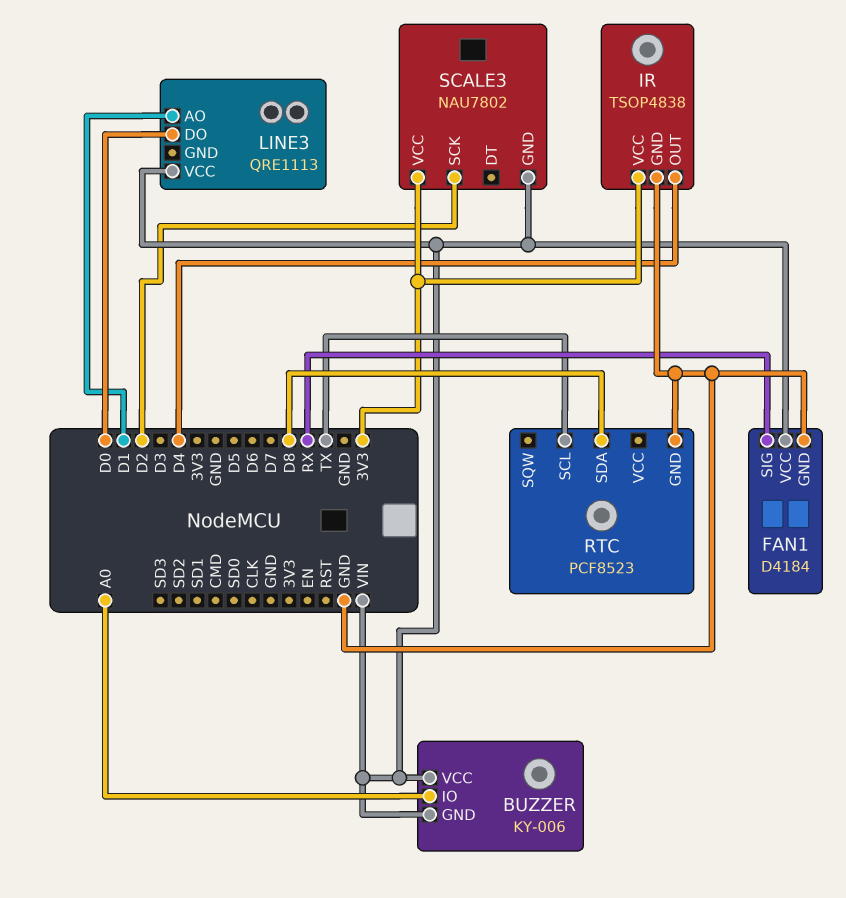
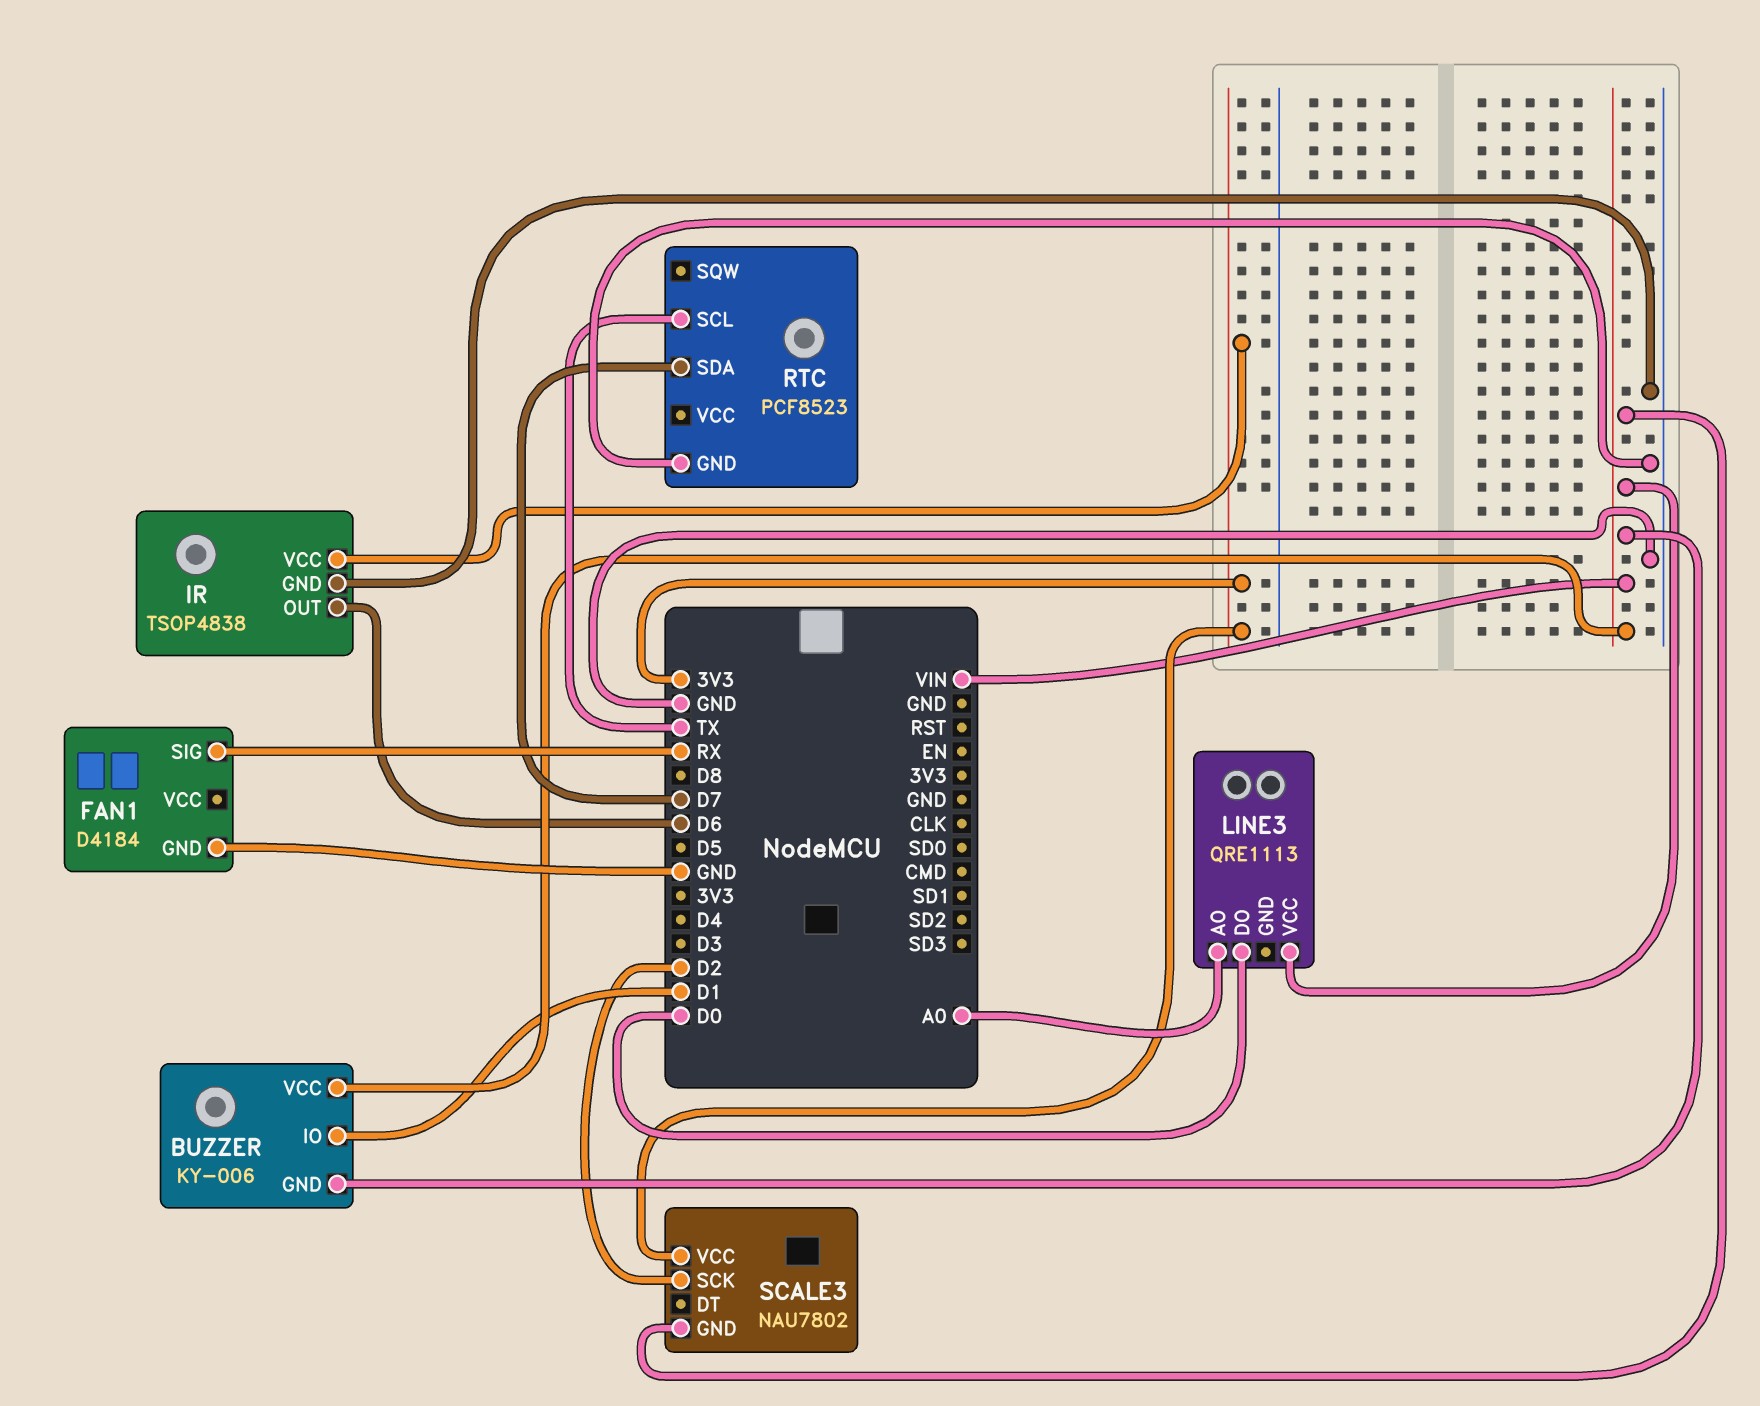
BUZZER pin IO: A0 -> D1
FAN1 pin VCC: VIN -> none
IR pin OUT: D4 -> D6
LINE3 pin AO: D1 -> A0
RTC pin SDA: D8 -> D7

